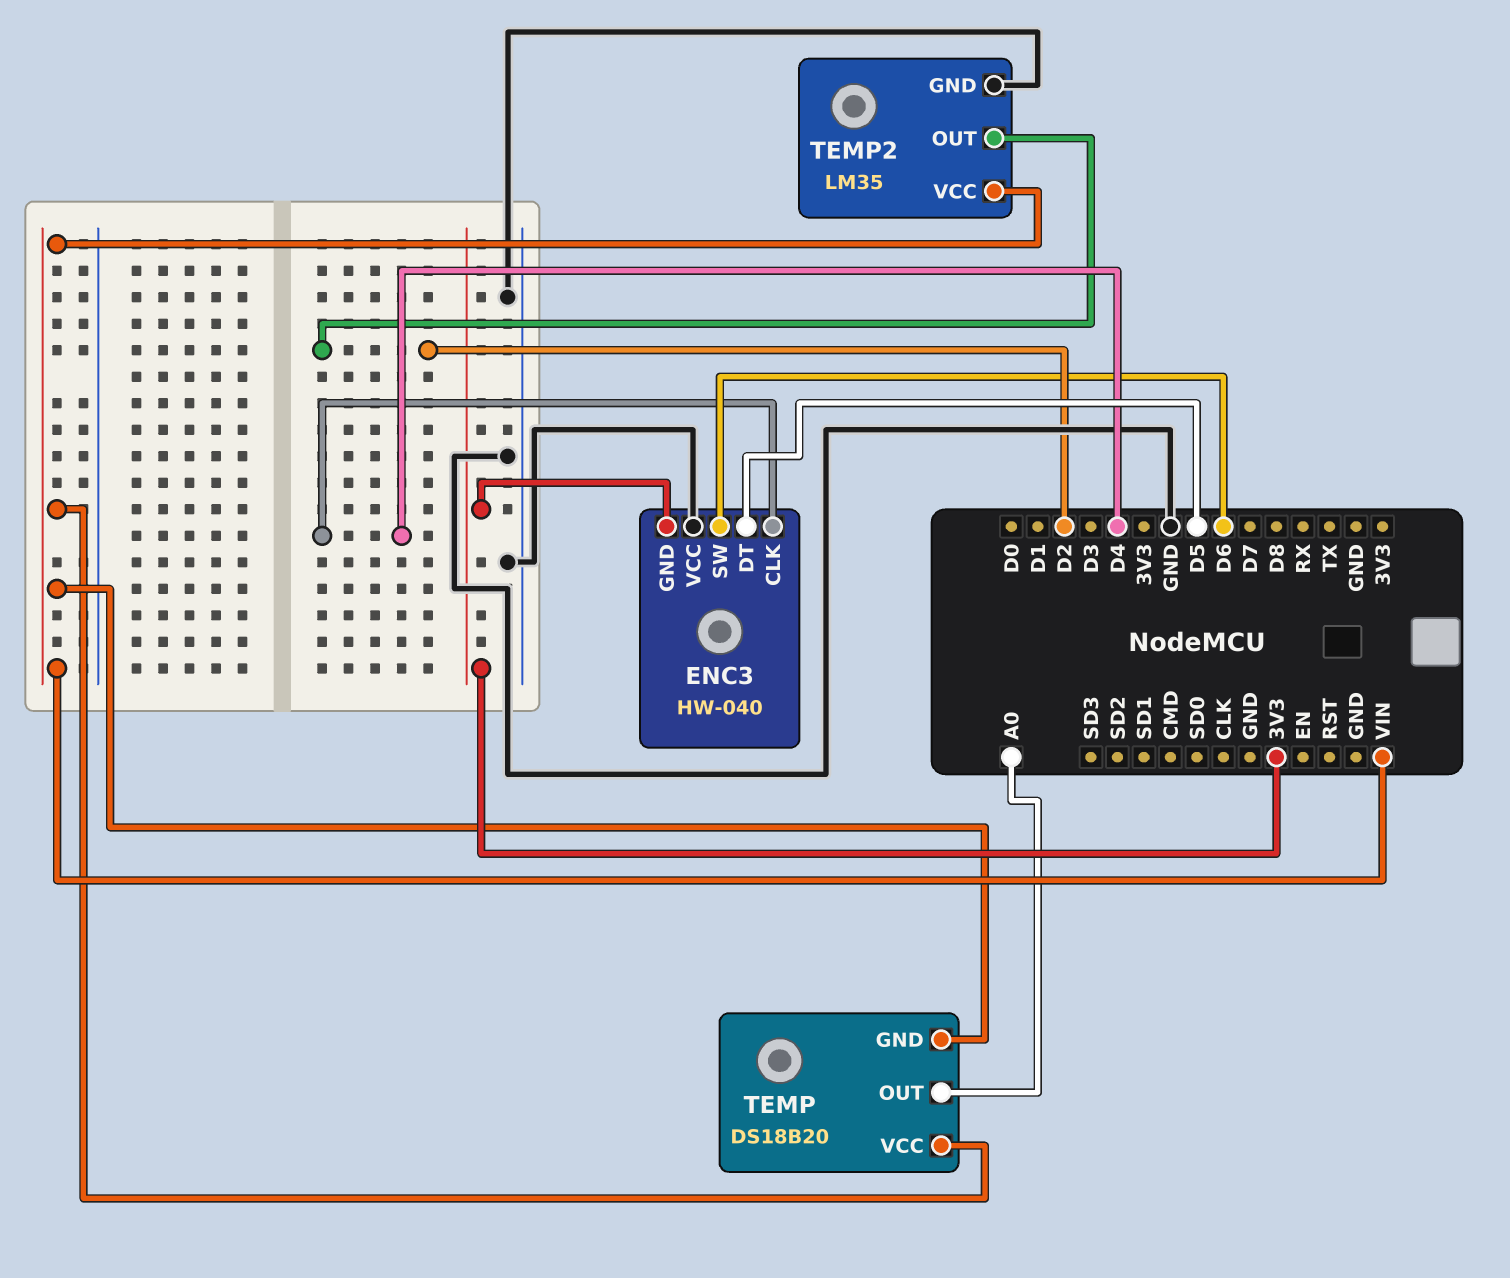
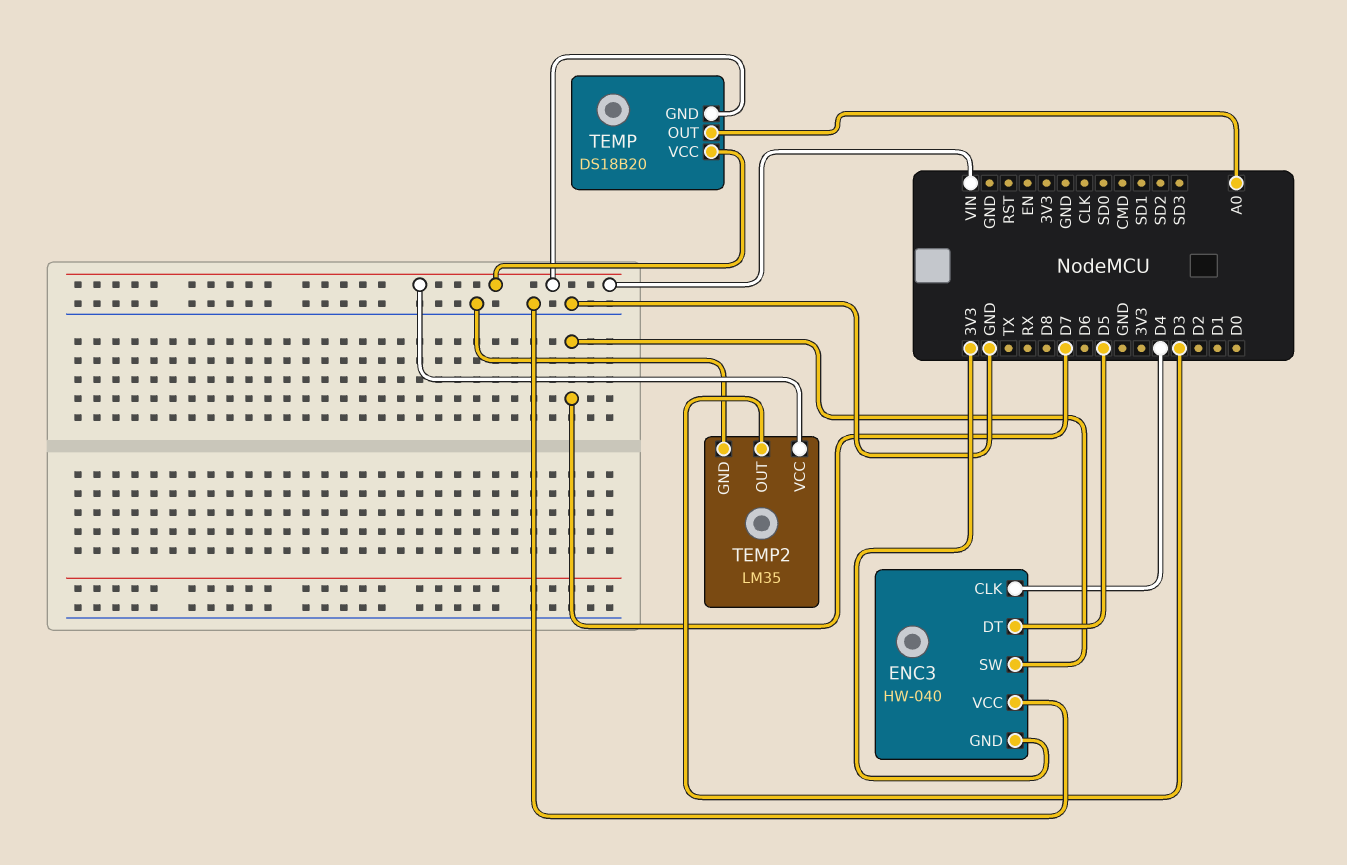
ENC3 pin SW: D6 -> D7
TEMP2 pin OUT: D2 -> D3

